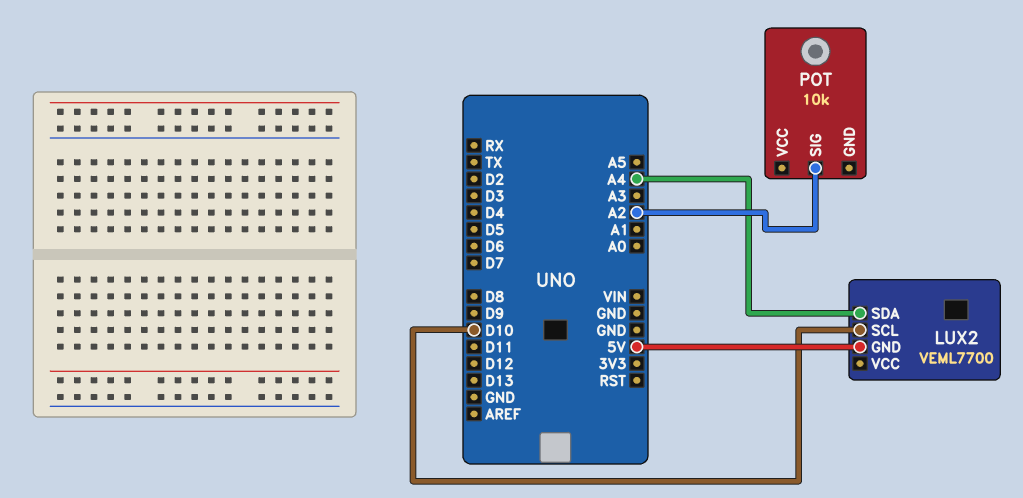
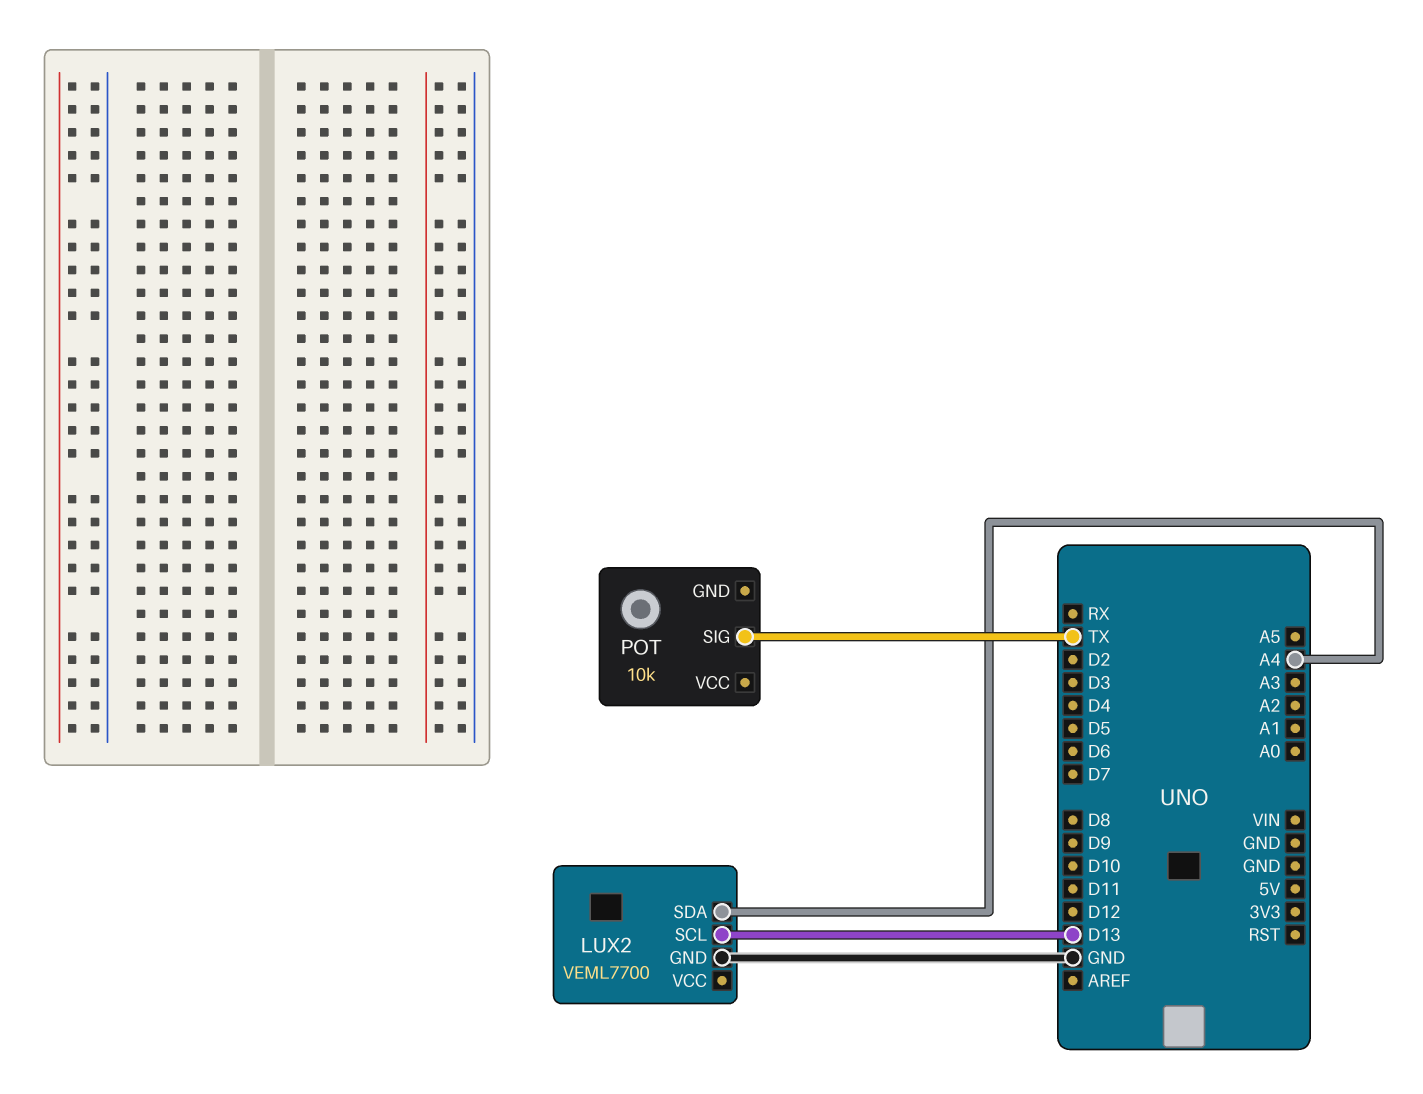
LUX2 pin GND: 5V -> GND
LUX2 pin SCL: D10 -> D13
POT pin SIG: A2 -> TX

